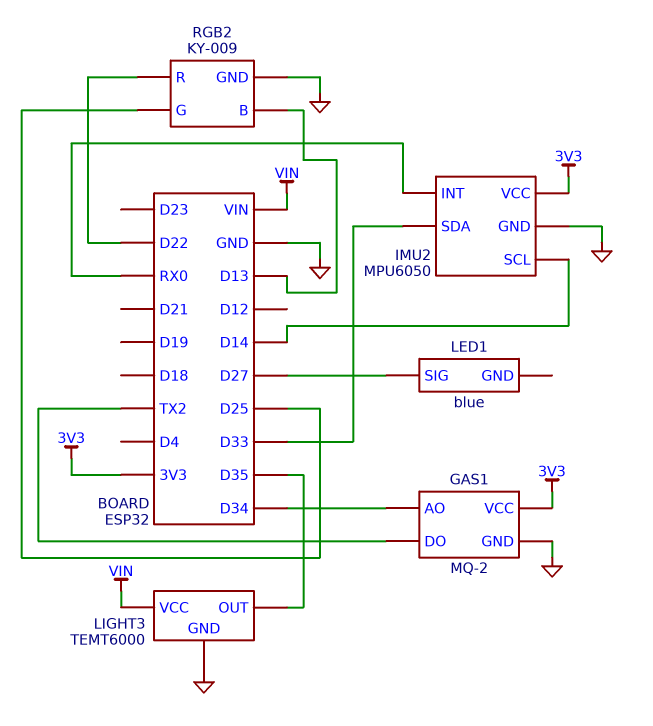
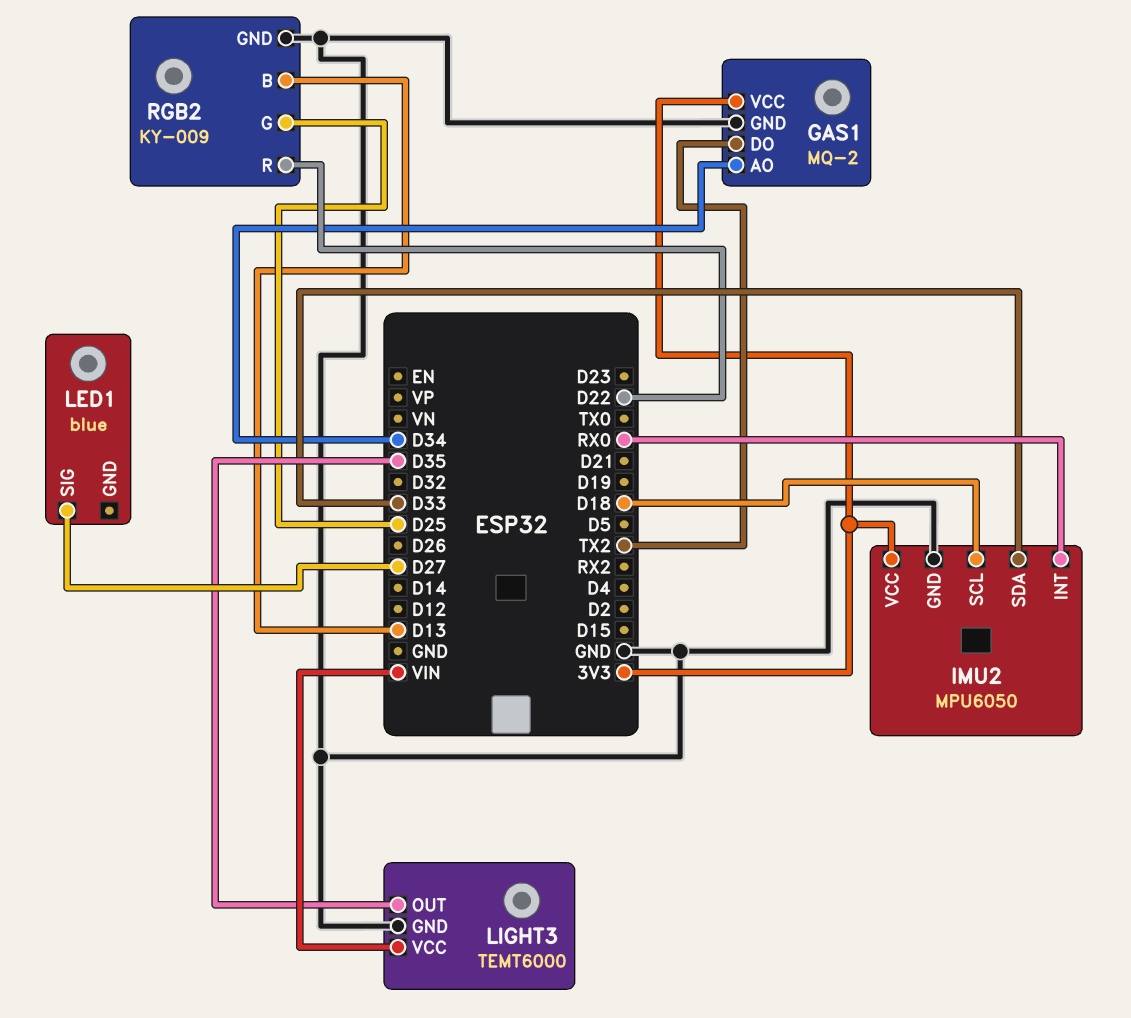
IMU2 pin SCL: D14 -> D18

